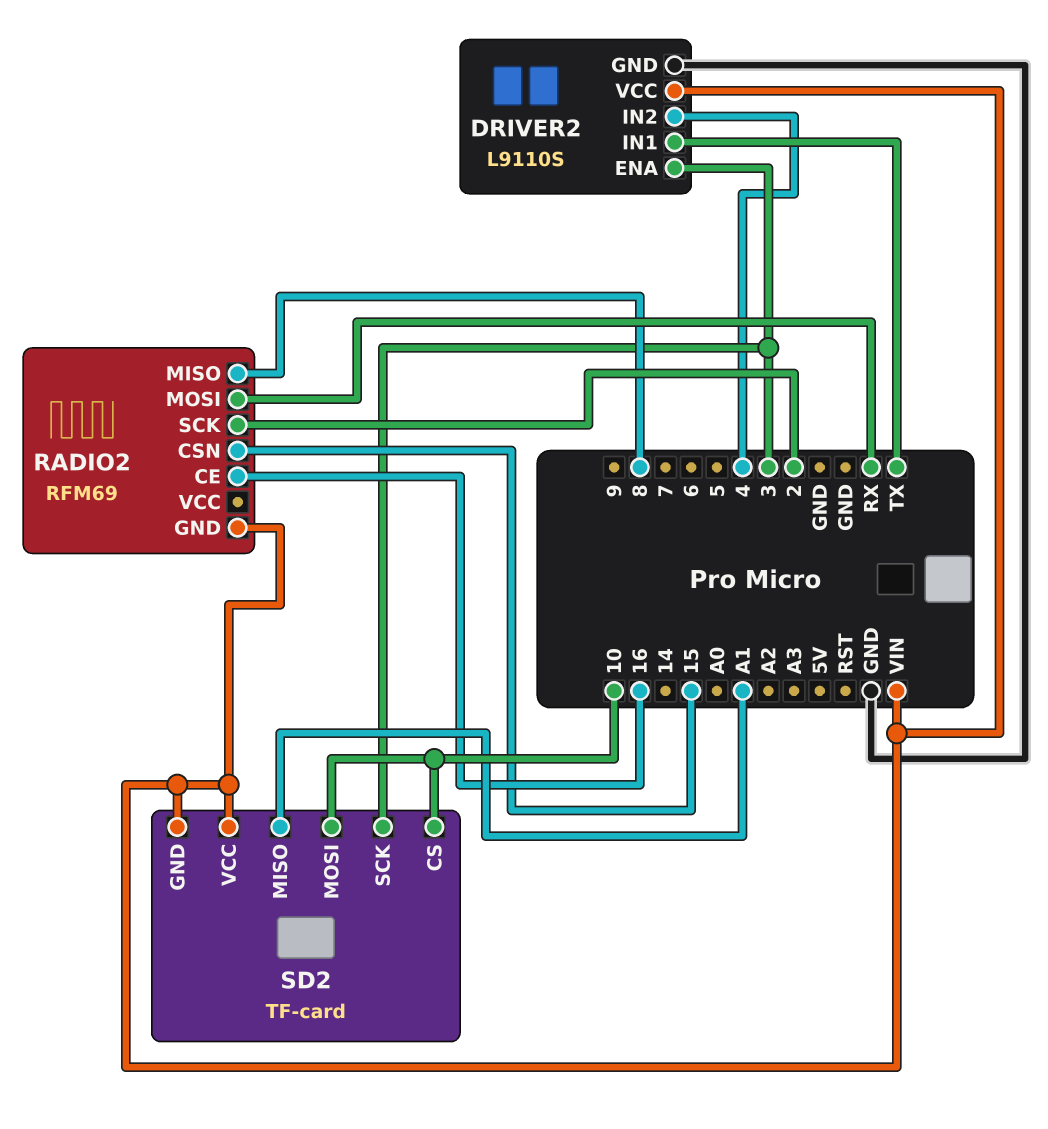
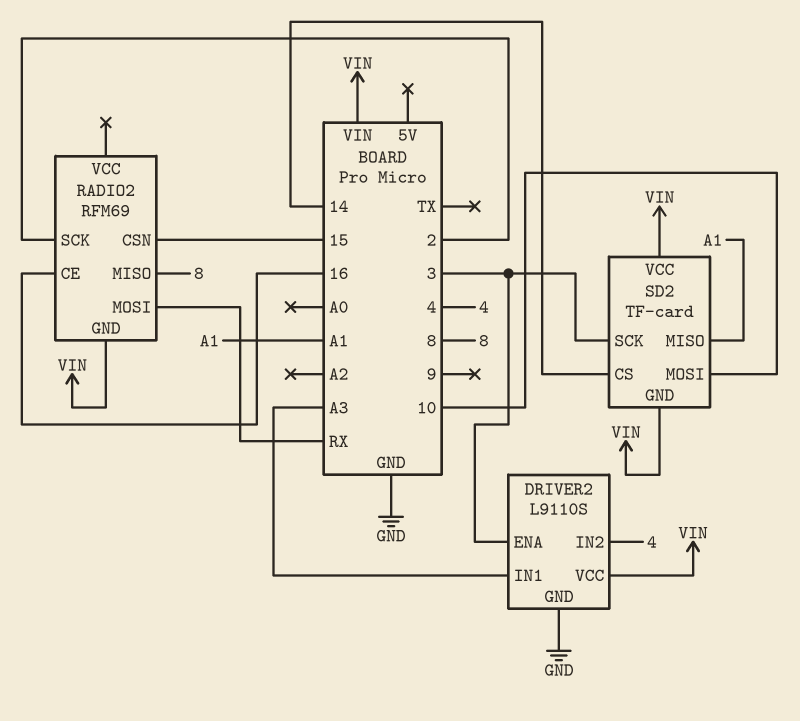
DRIVER2 pin IN1: TX -> A3
SD2 pin CS: 10 -> 14

